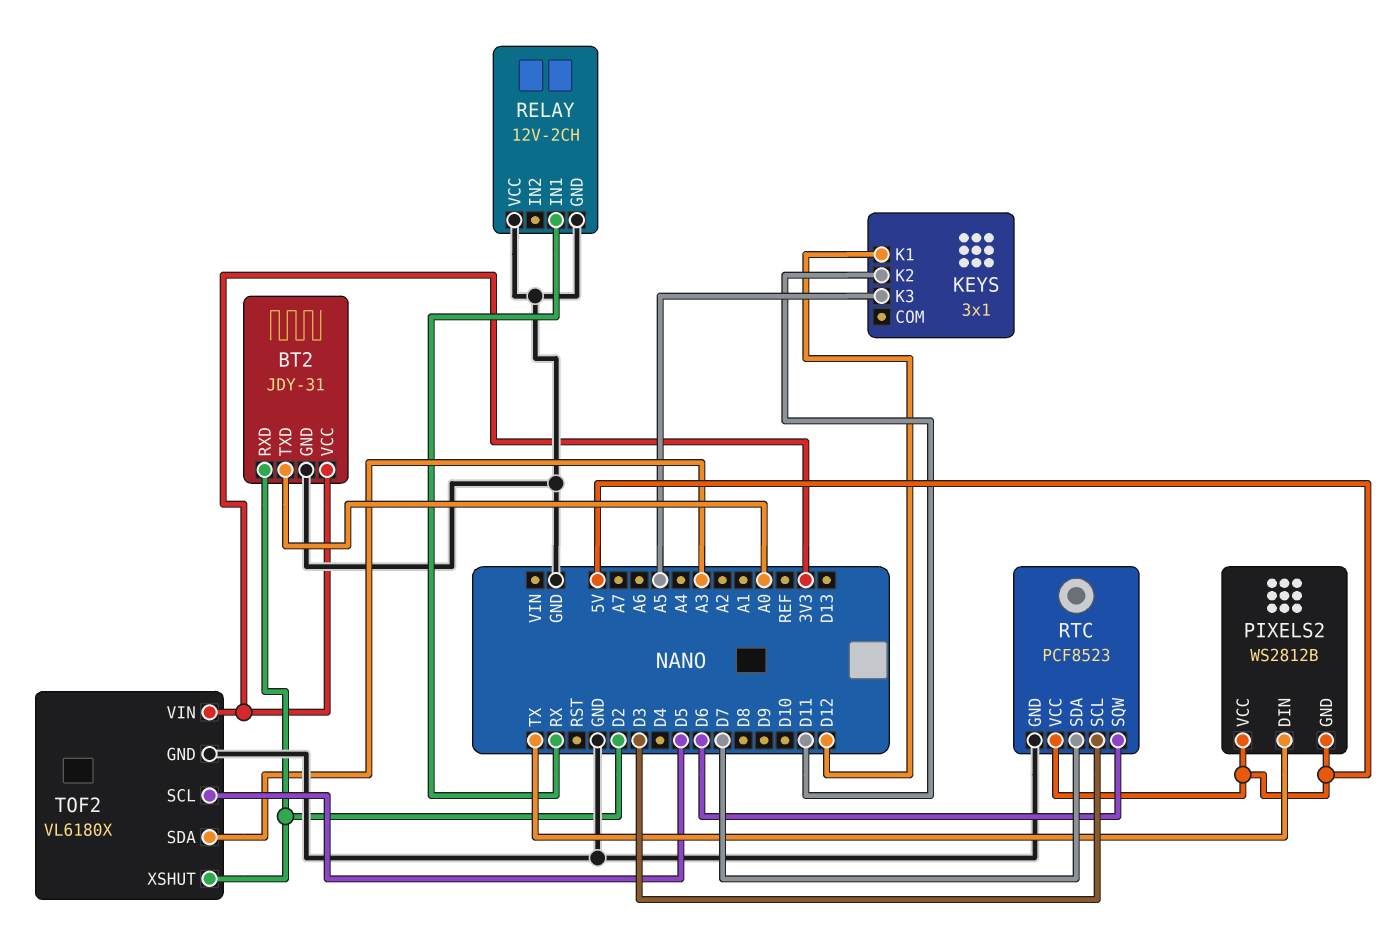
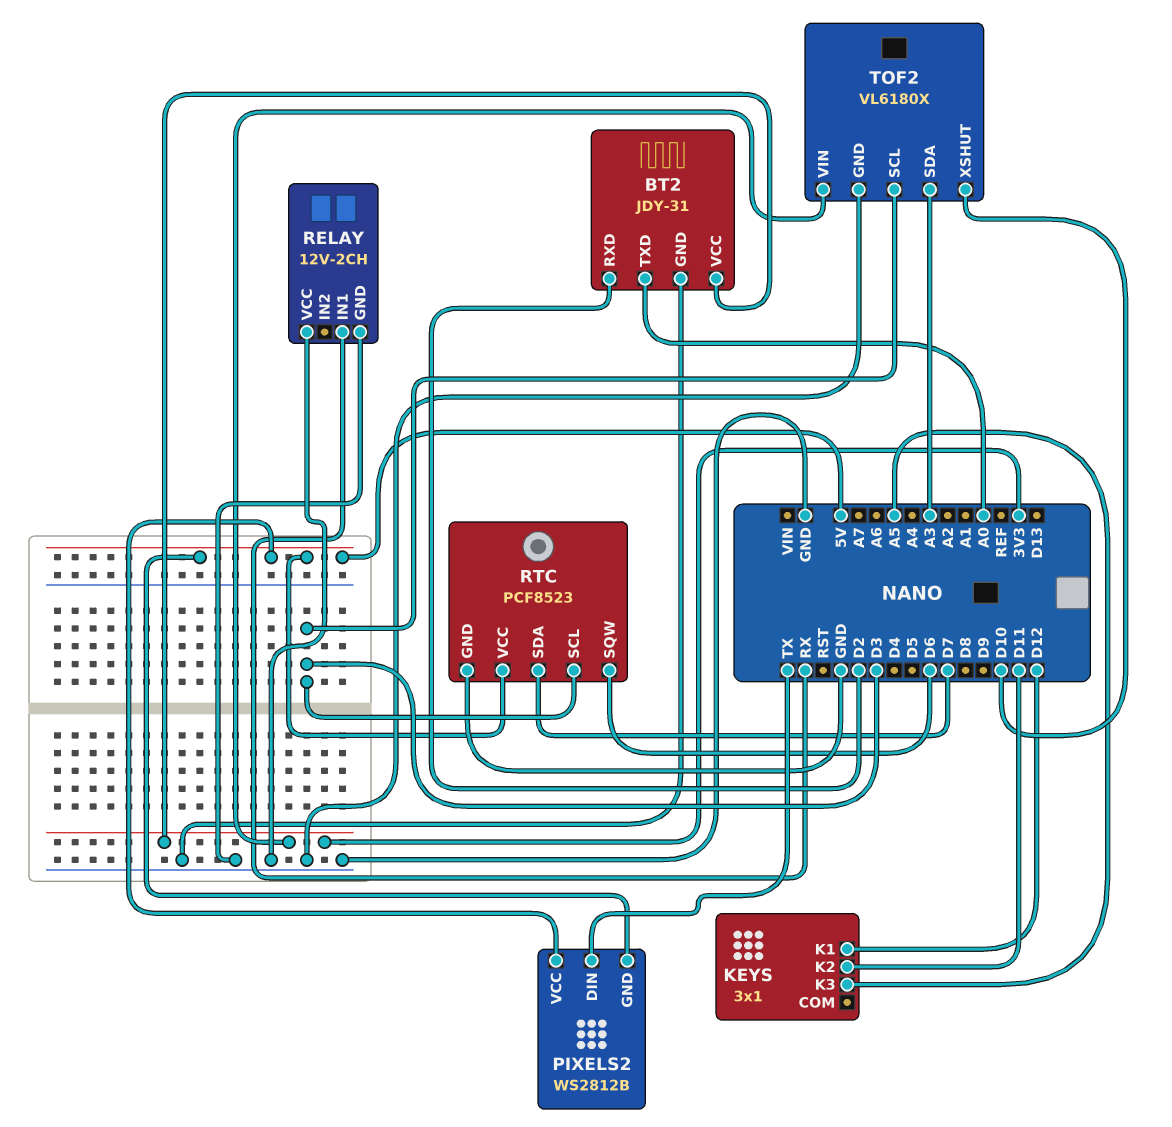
TOF2 pin SCL: D5 -> D3
TOF2 pin XSHUT: D2 -> D10

